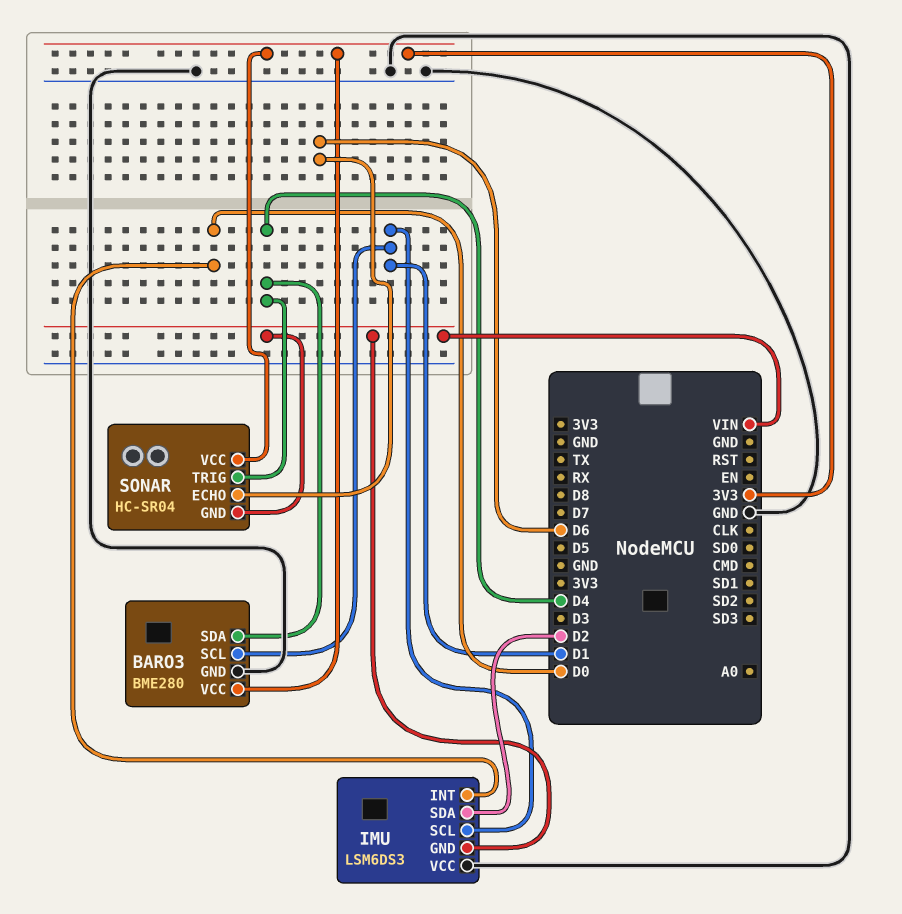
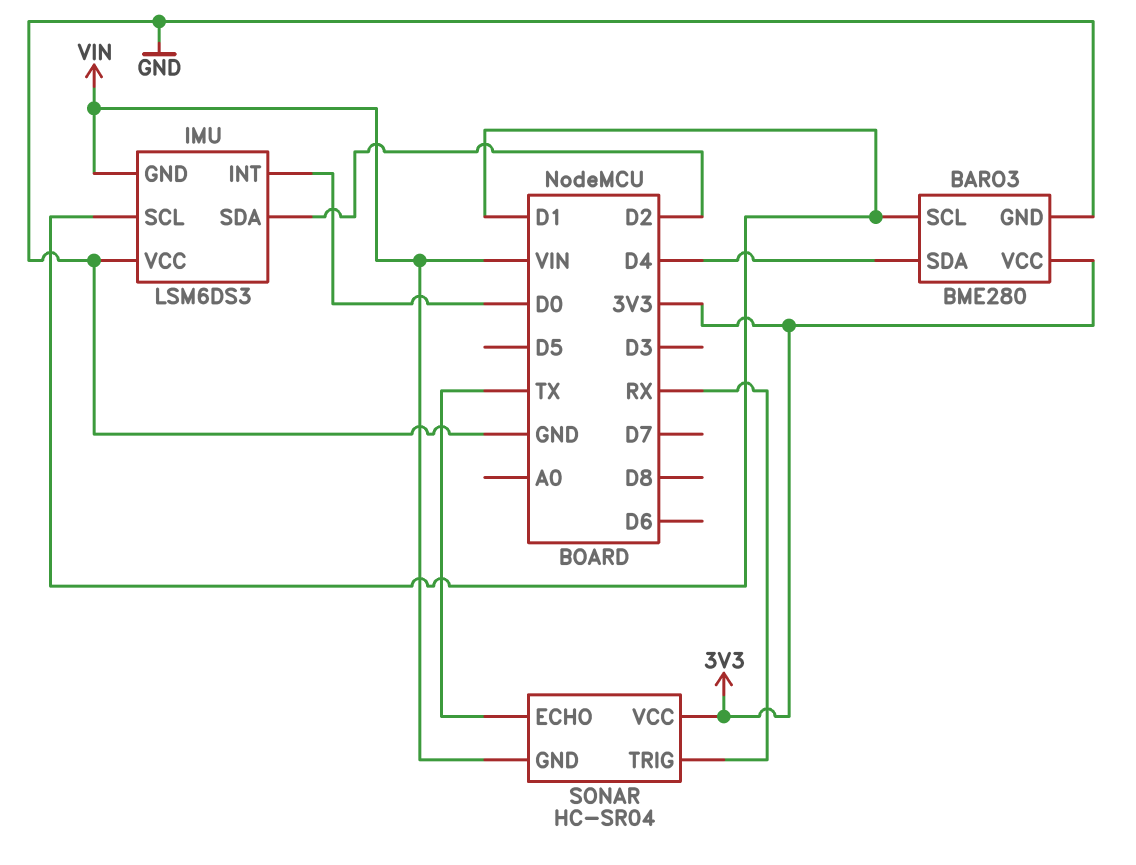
SONAR pin ECHO: D6 -> TX
SONAR pin TRIG: D4 -> RX

